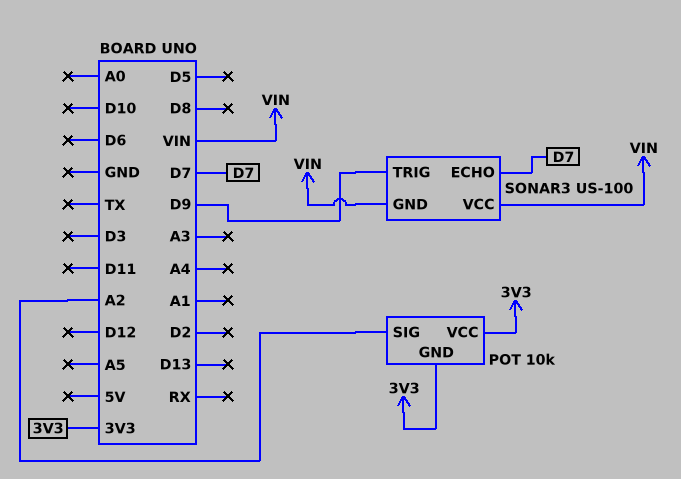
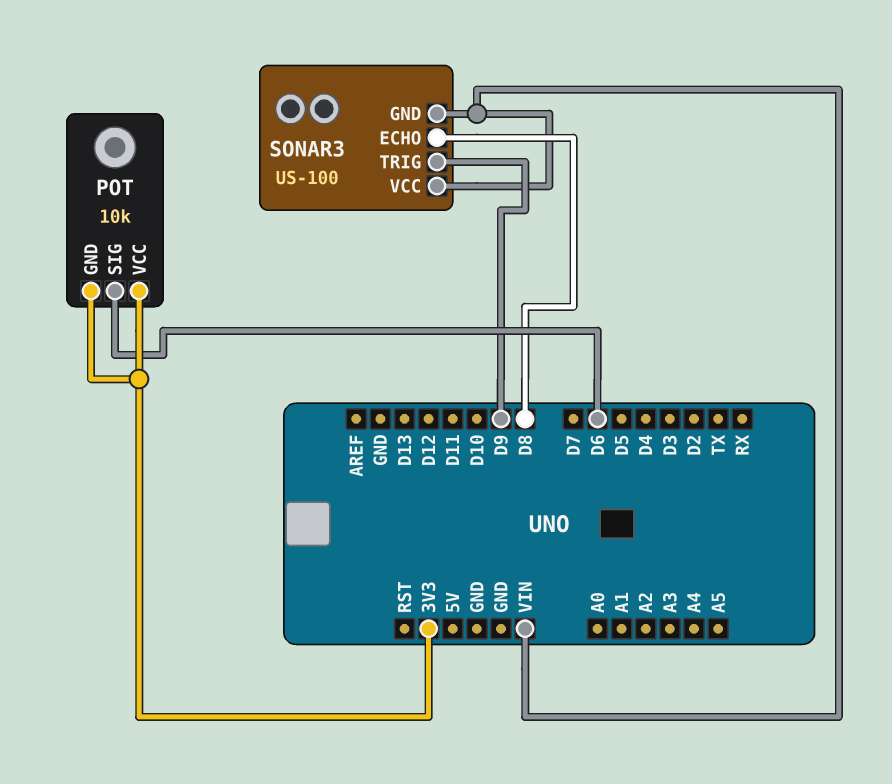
POT pin SIG: A2 -> D6
SONAR3 pin ECHO: D7 -> D8

